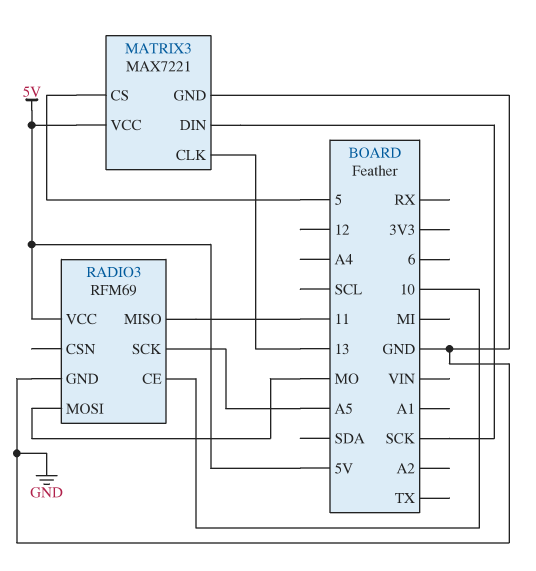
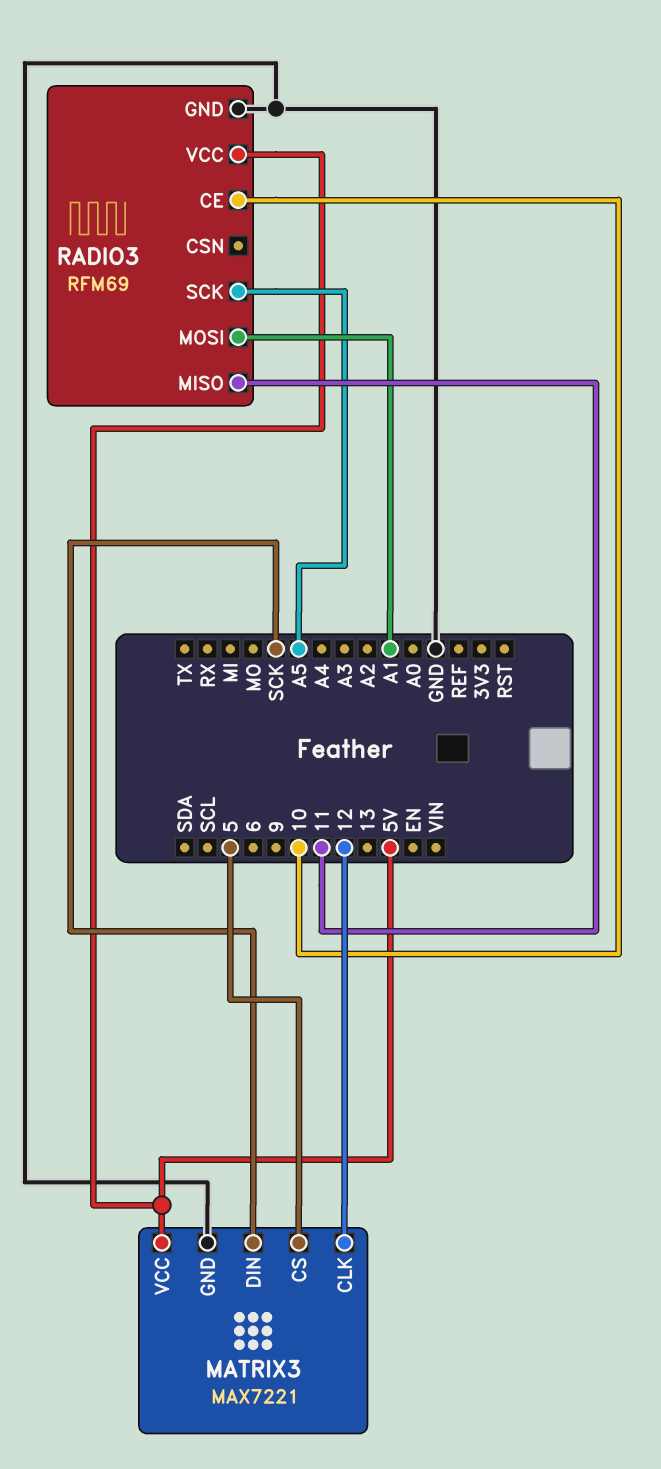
MATRIX3 pin CLK: 13 -> 12
RADIO3 pin MOSI: MO -> A1

